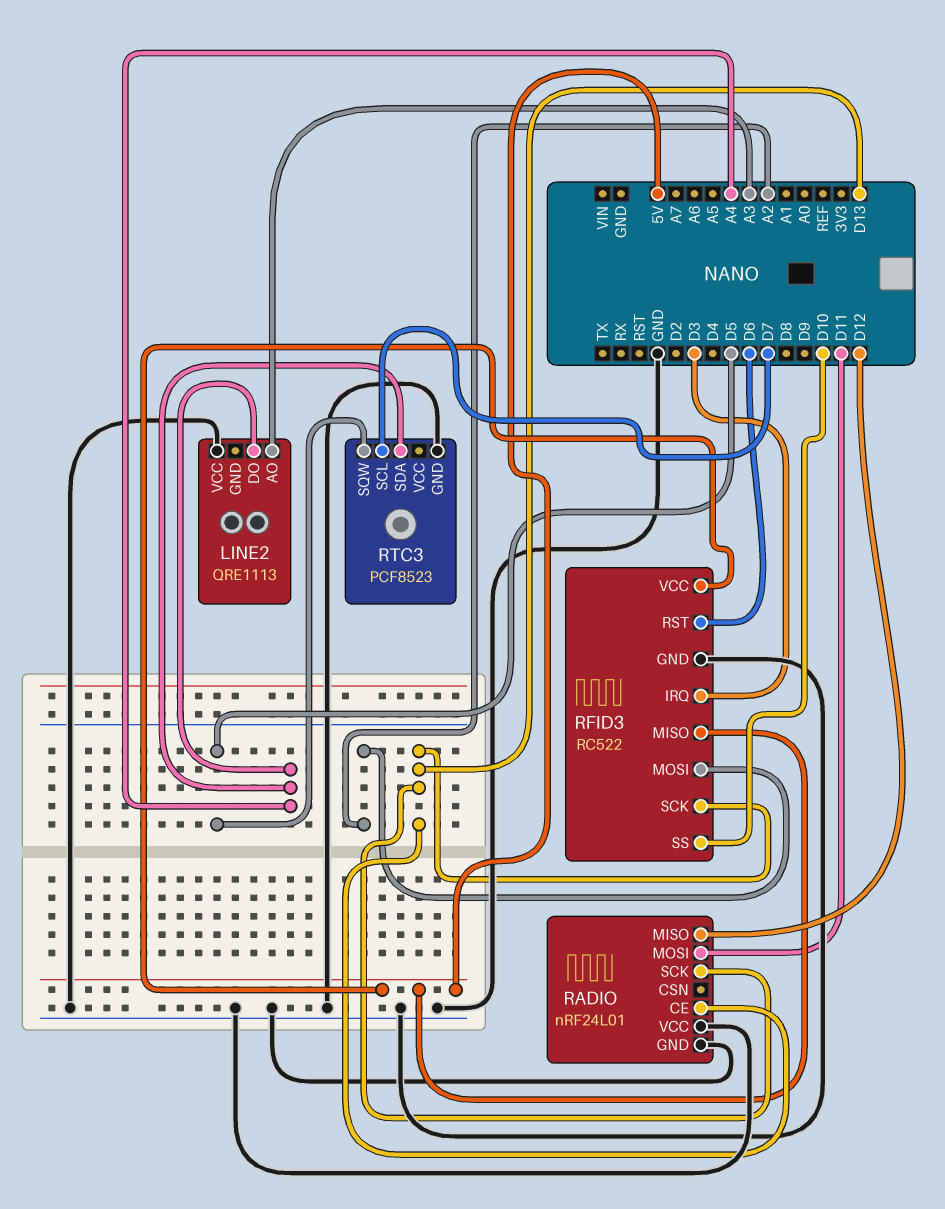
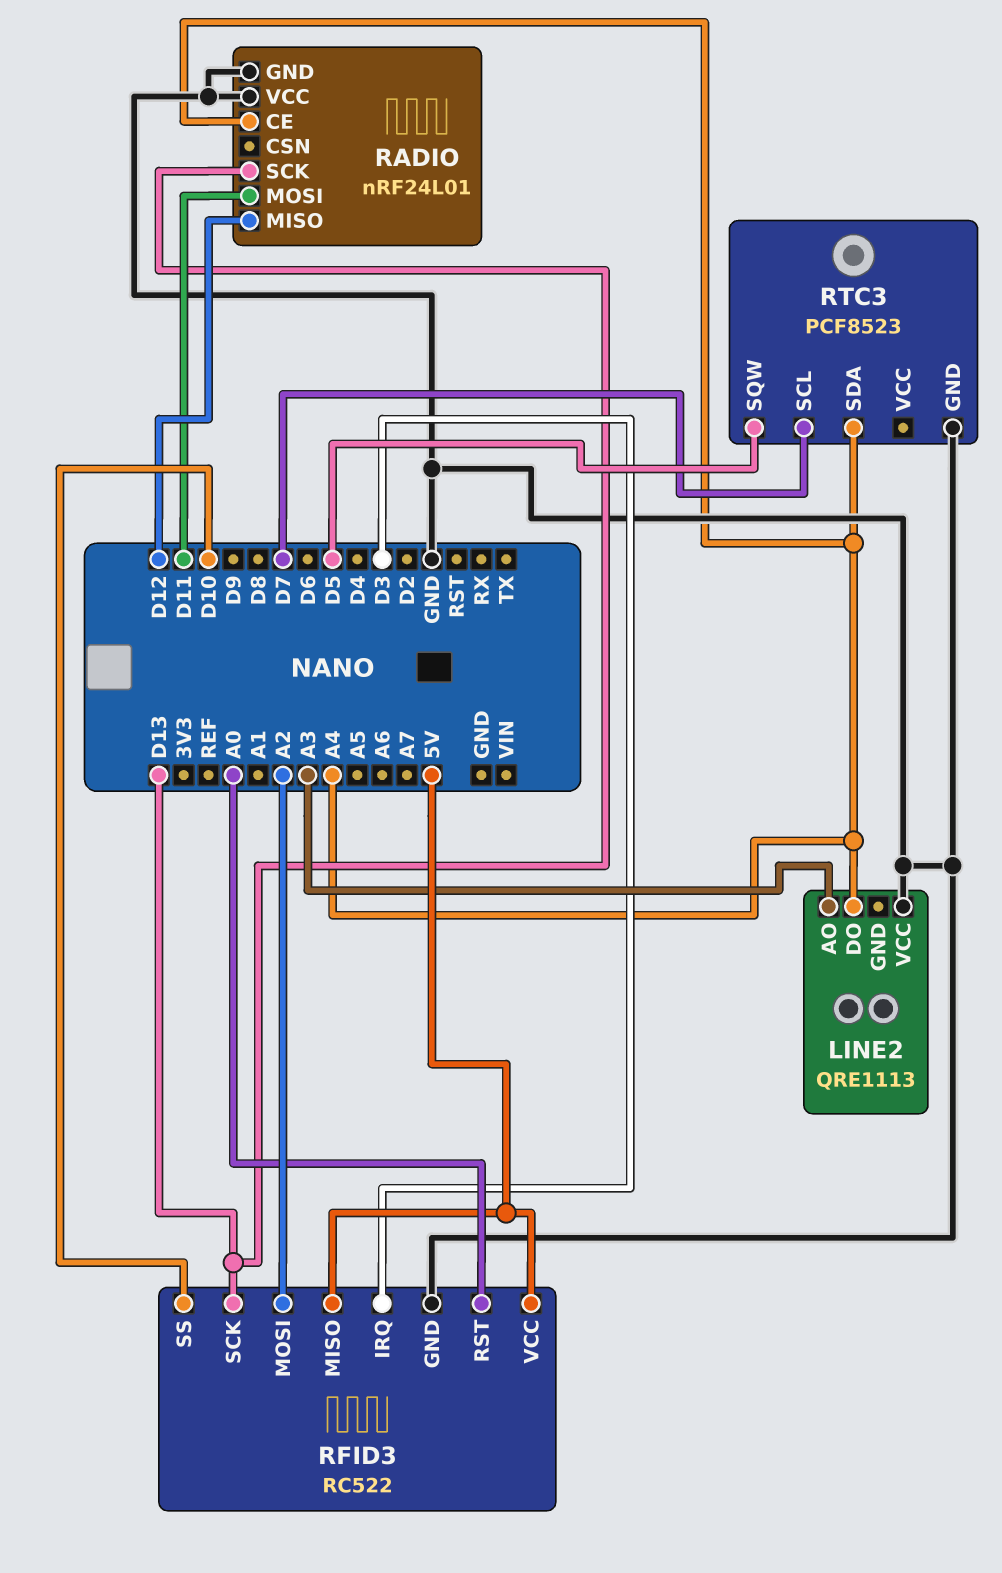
RADIO pin CE: D13 -> A4
RFID3 pin RST: D6 -> A0

